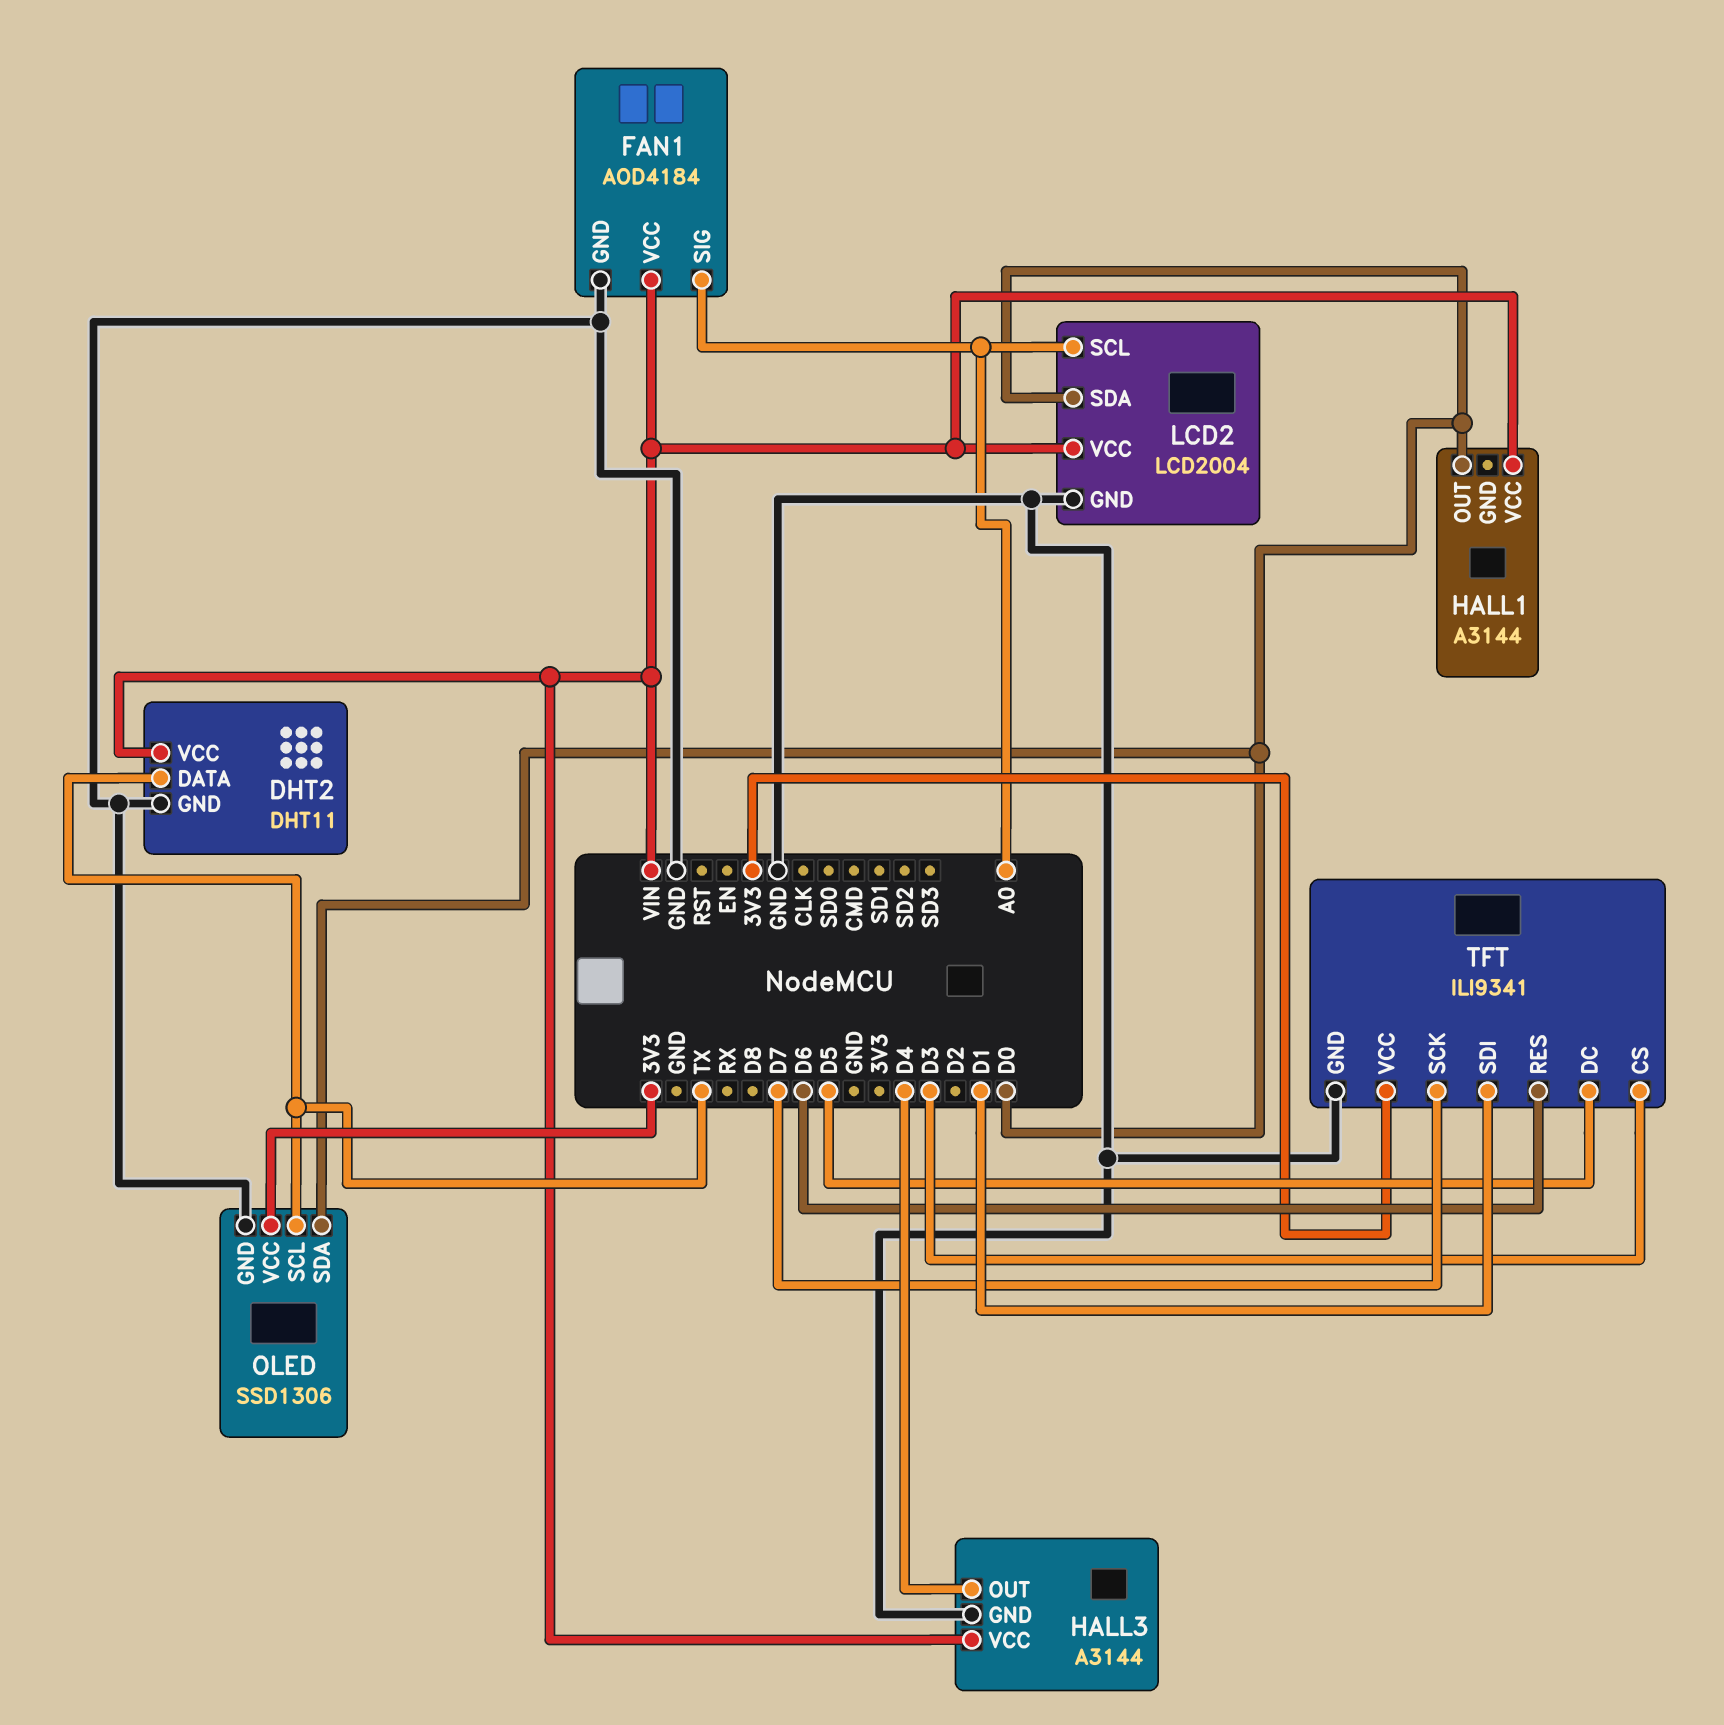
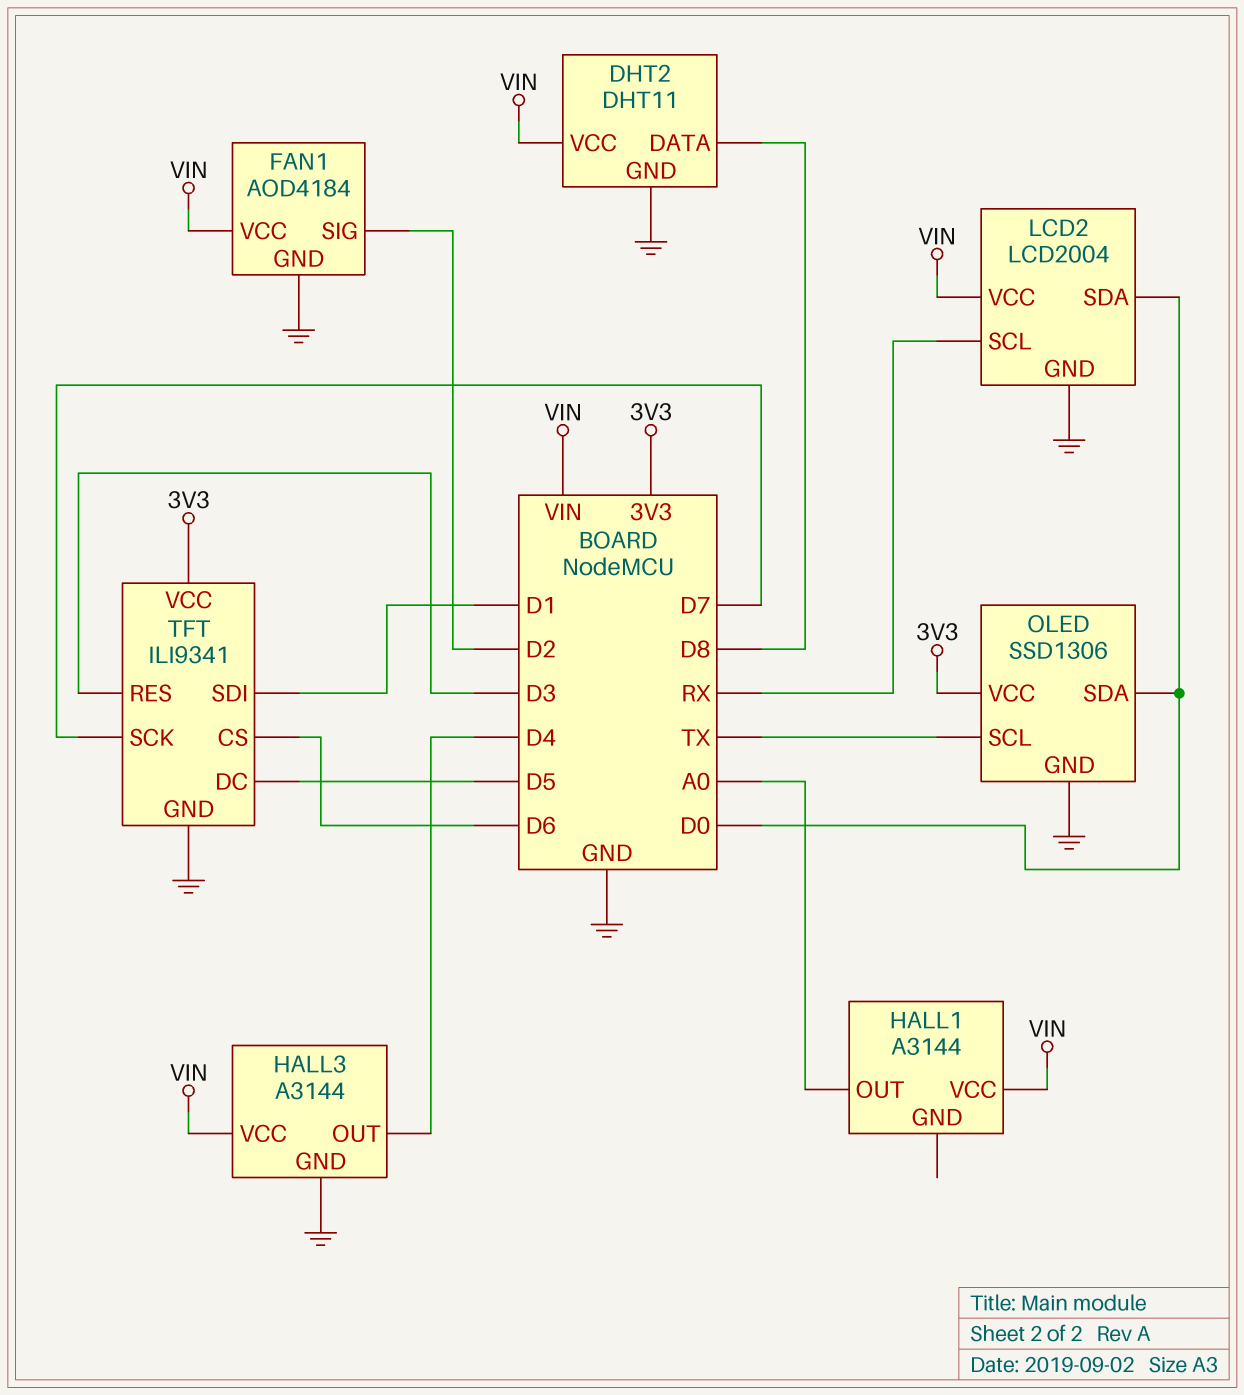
DHT2 pin DATA: TX -> D8
FAN1 pin SIG: A0 -> D2
HALL1 pin OUT: D0 -> A0
LCD2 pin SCL: A0 -> RX
TFT pin CS: D3 -> D6
TFT pin RES: D6 -> D3

